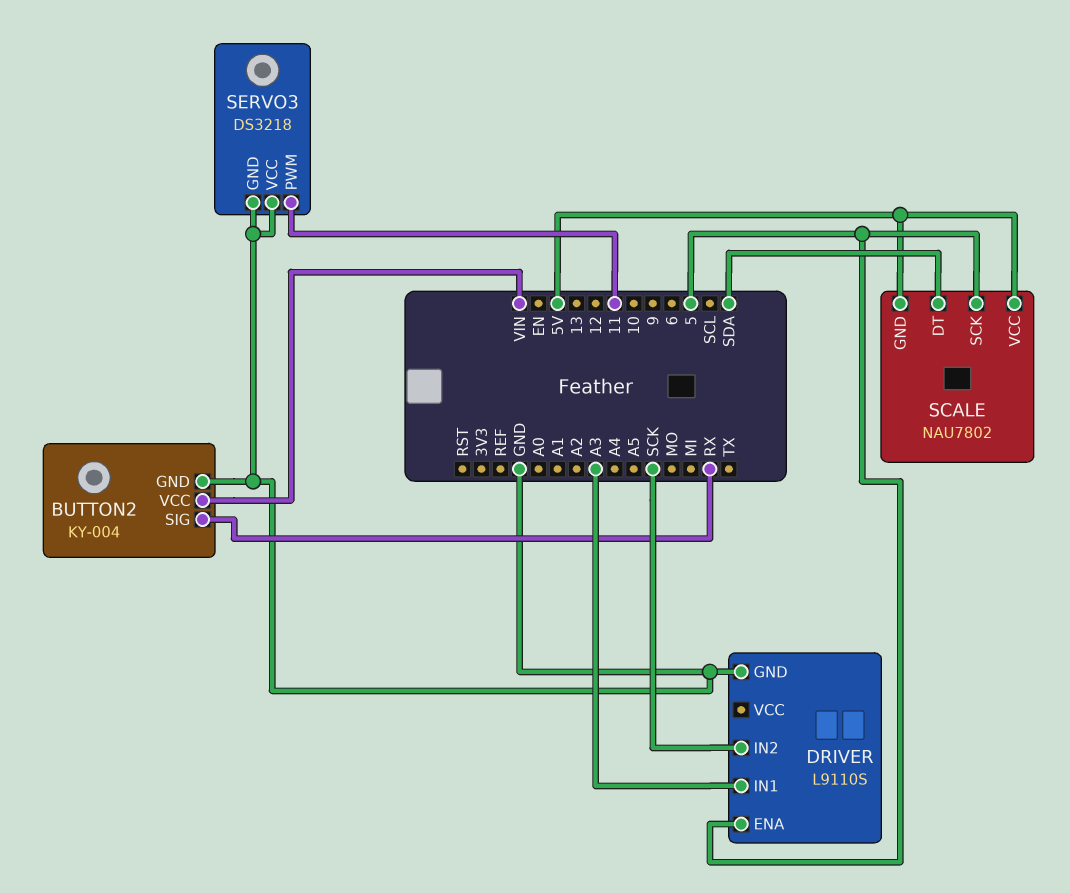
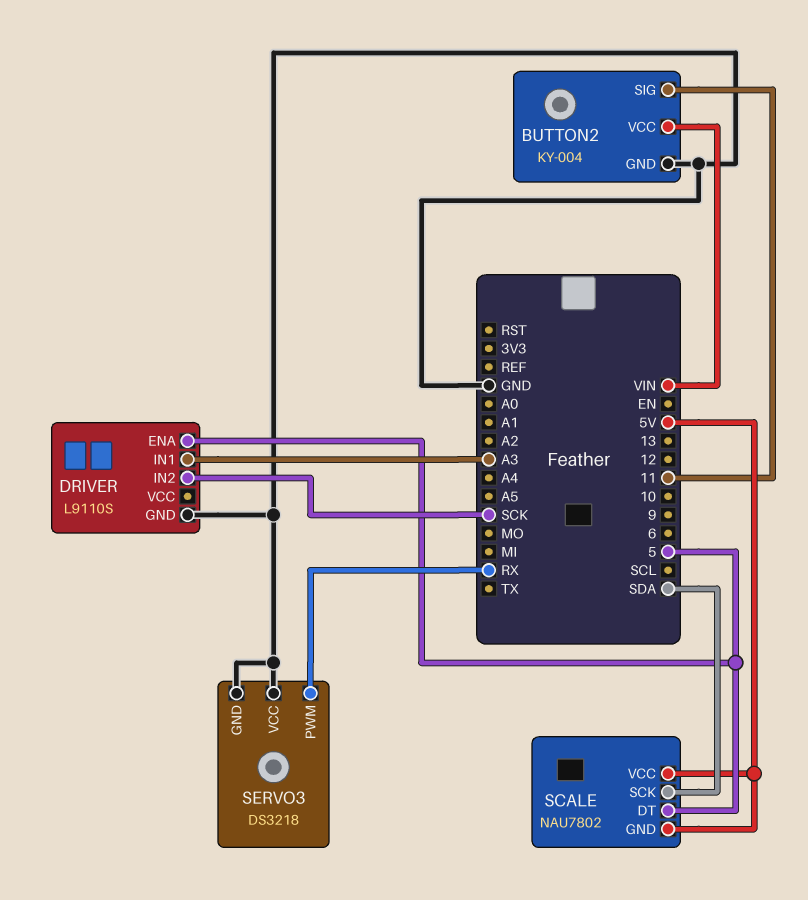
BUTTON2 pin SIG: RX -> 11
SCALE pin DT: SDA -> 5
SCALE pin SCK: 5 -> SDA
SERVO3 pin PWM: 11 -> RX

